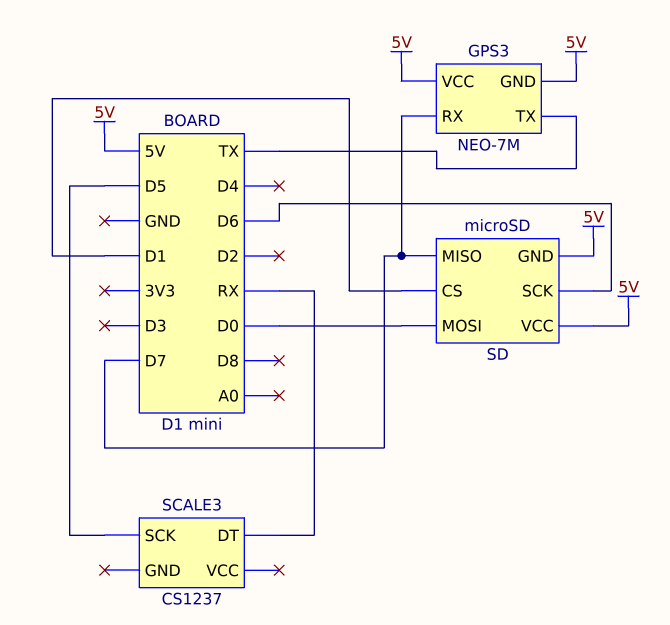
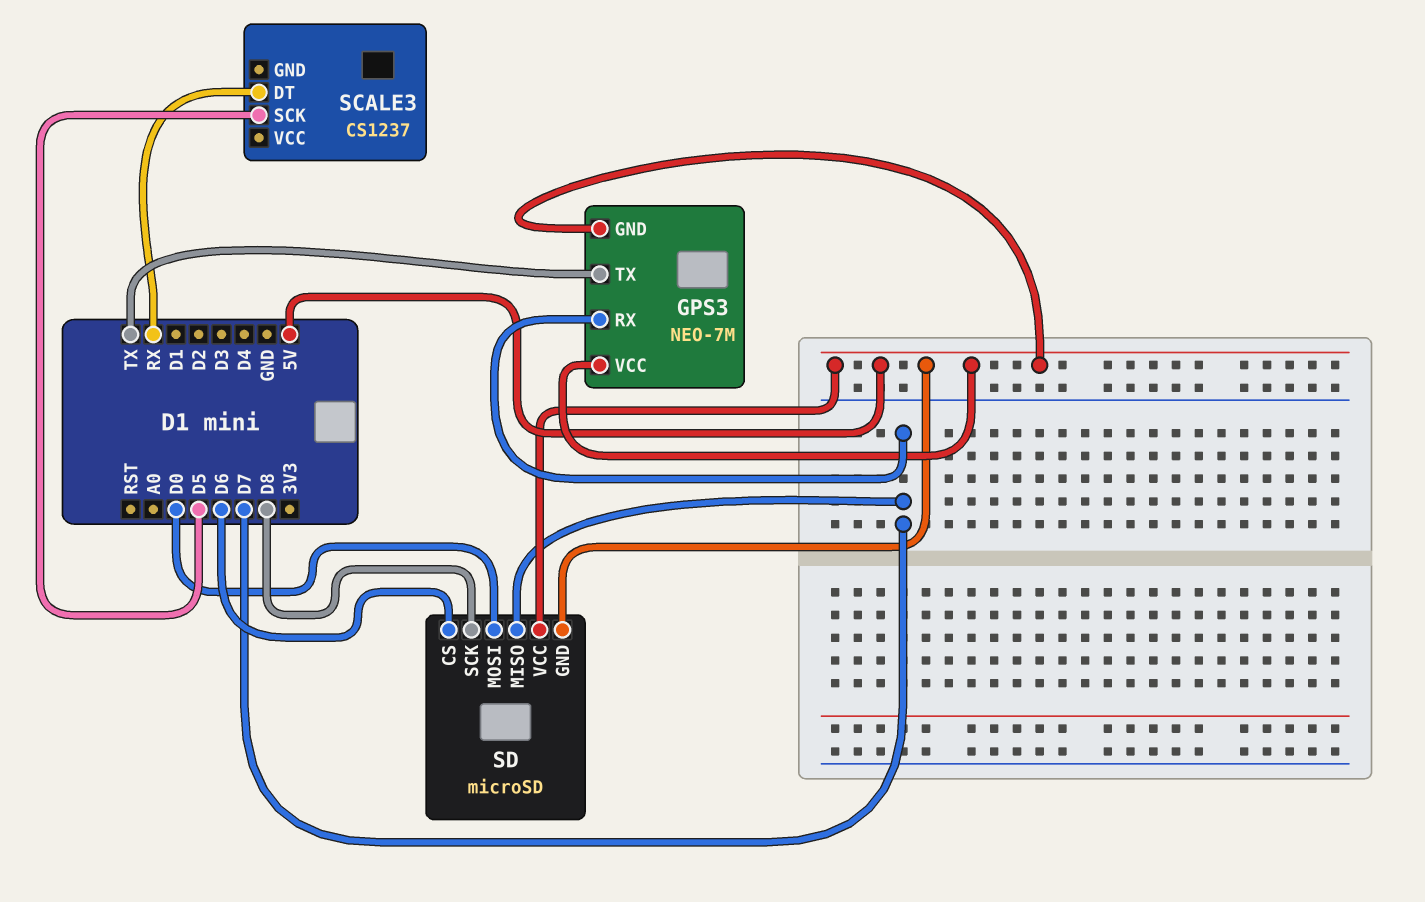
SD pin CS: D1 -> D6
SD pin SCK: D6 -> D8

